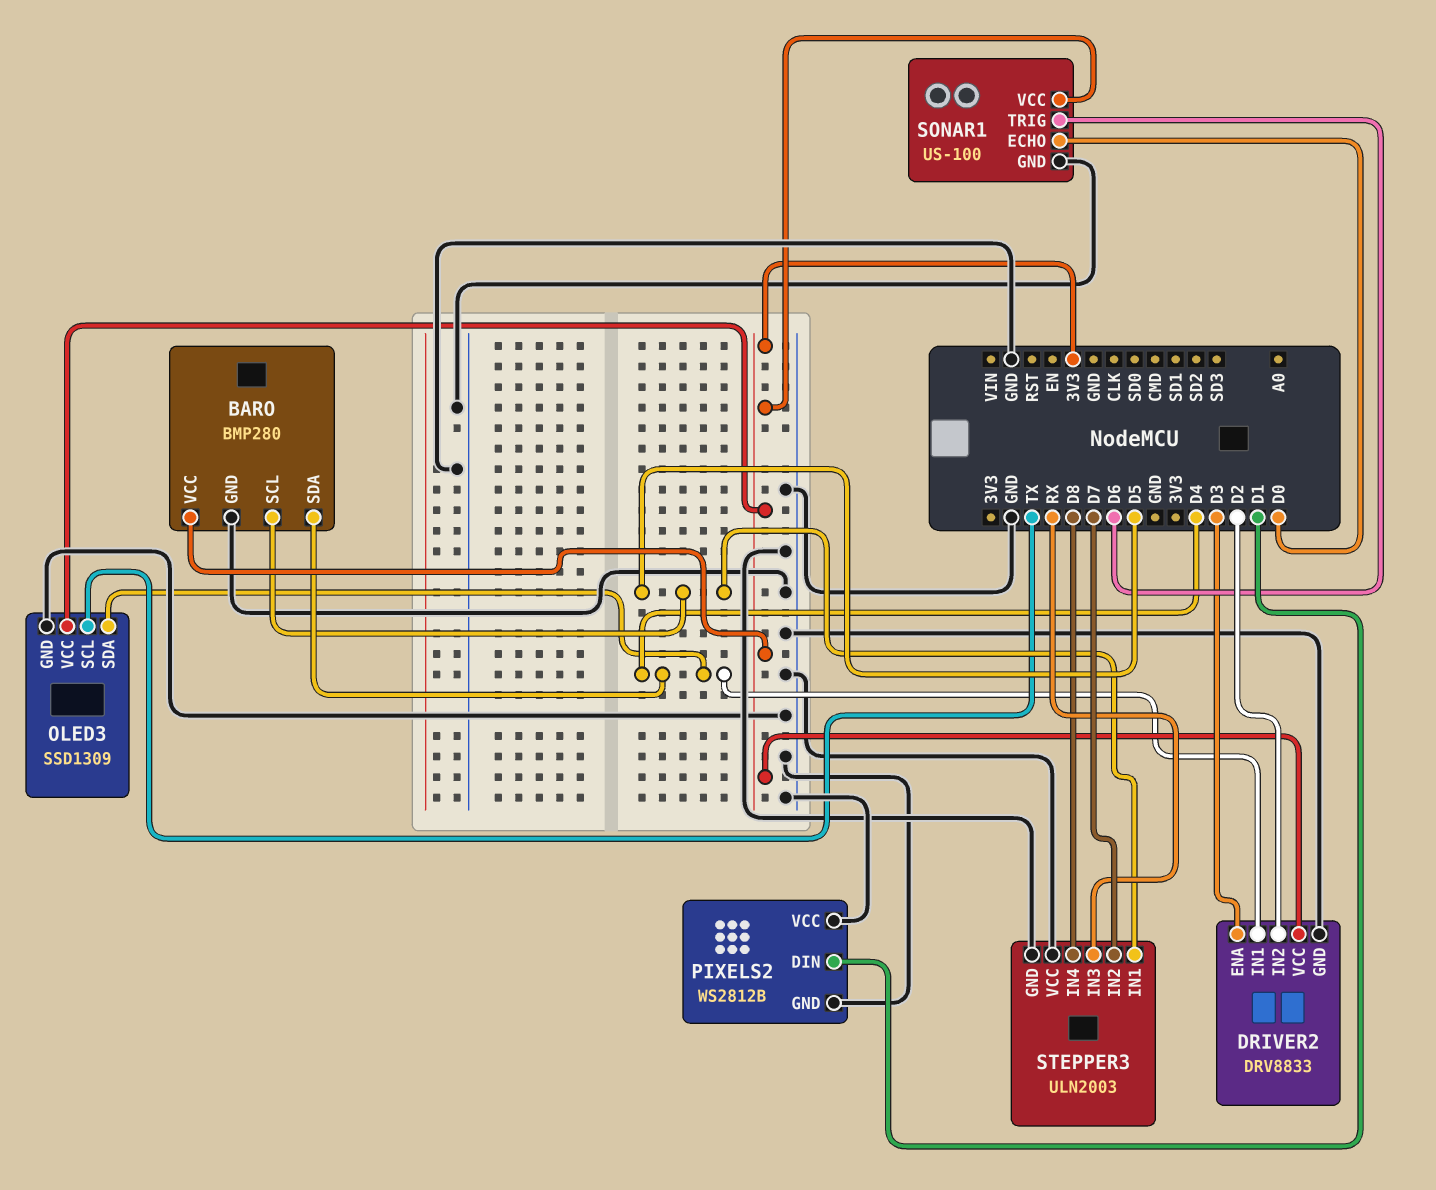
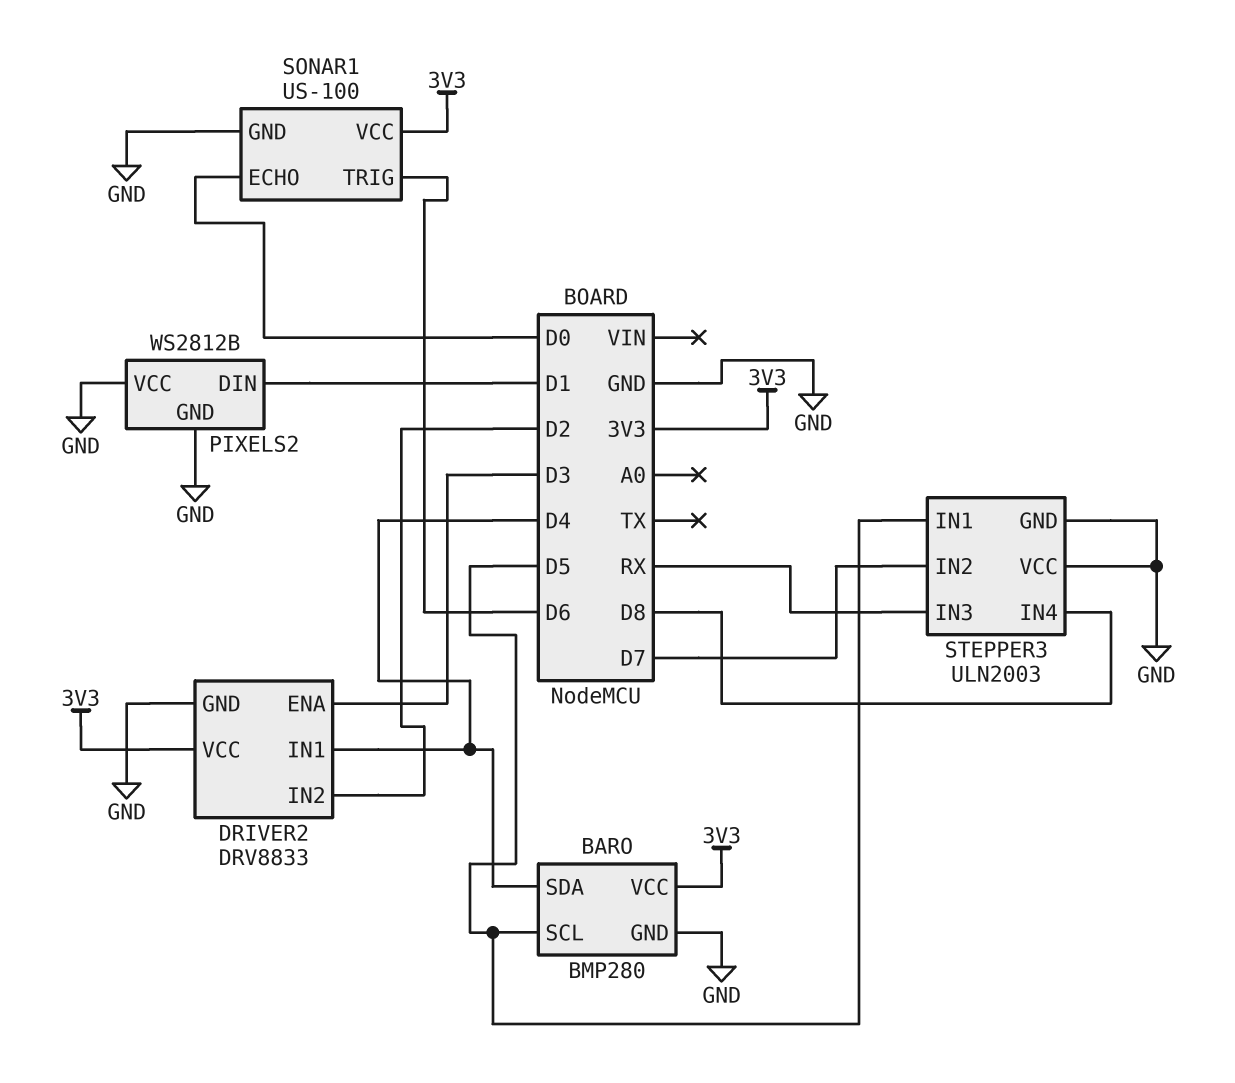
OLED3: SSD1309 -> none
OLED3 pin GND: GND -> none
OLED3 pin SCL: TX -> none
OLED3 pin SDA: D4 -> none
OLED3 pin VCC: 3V3 -> none

